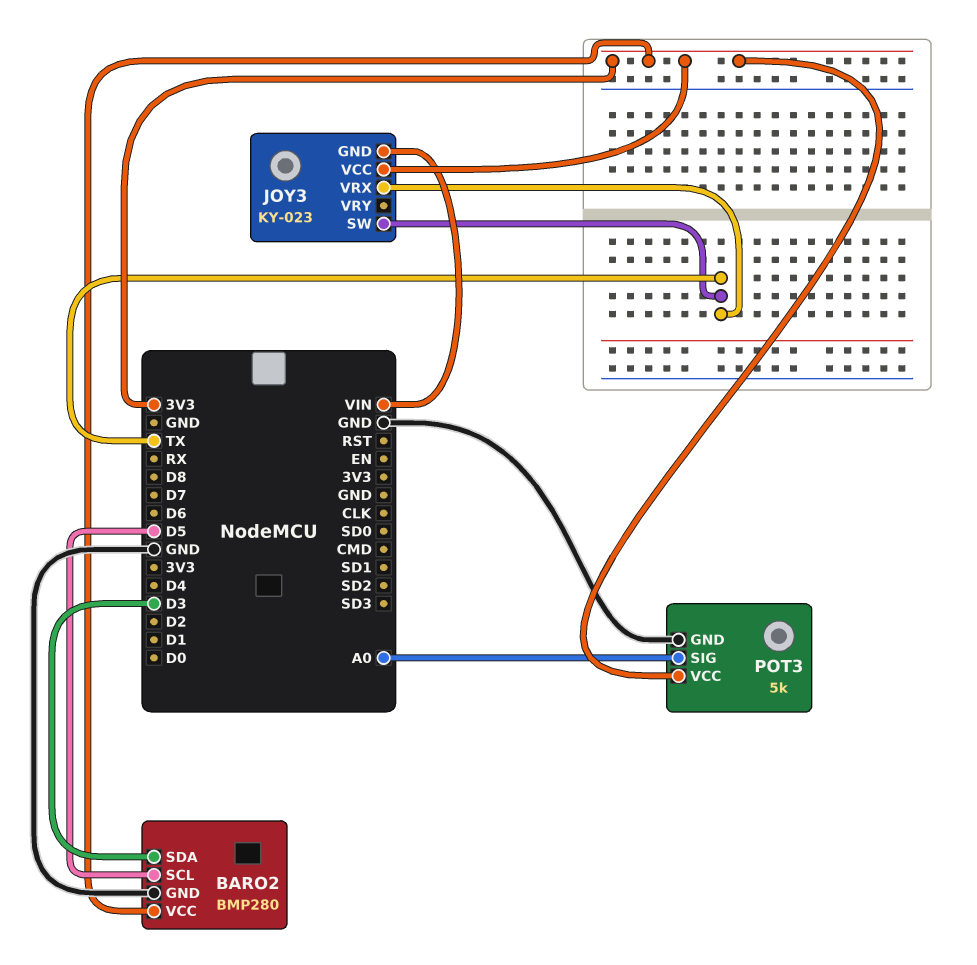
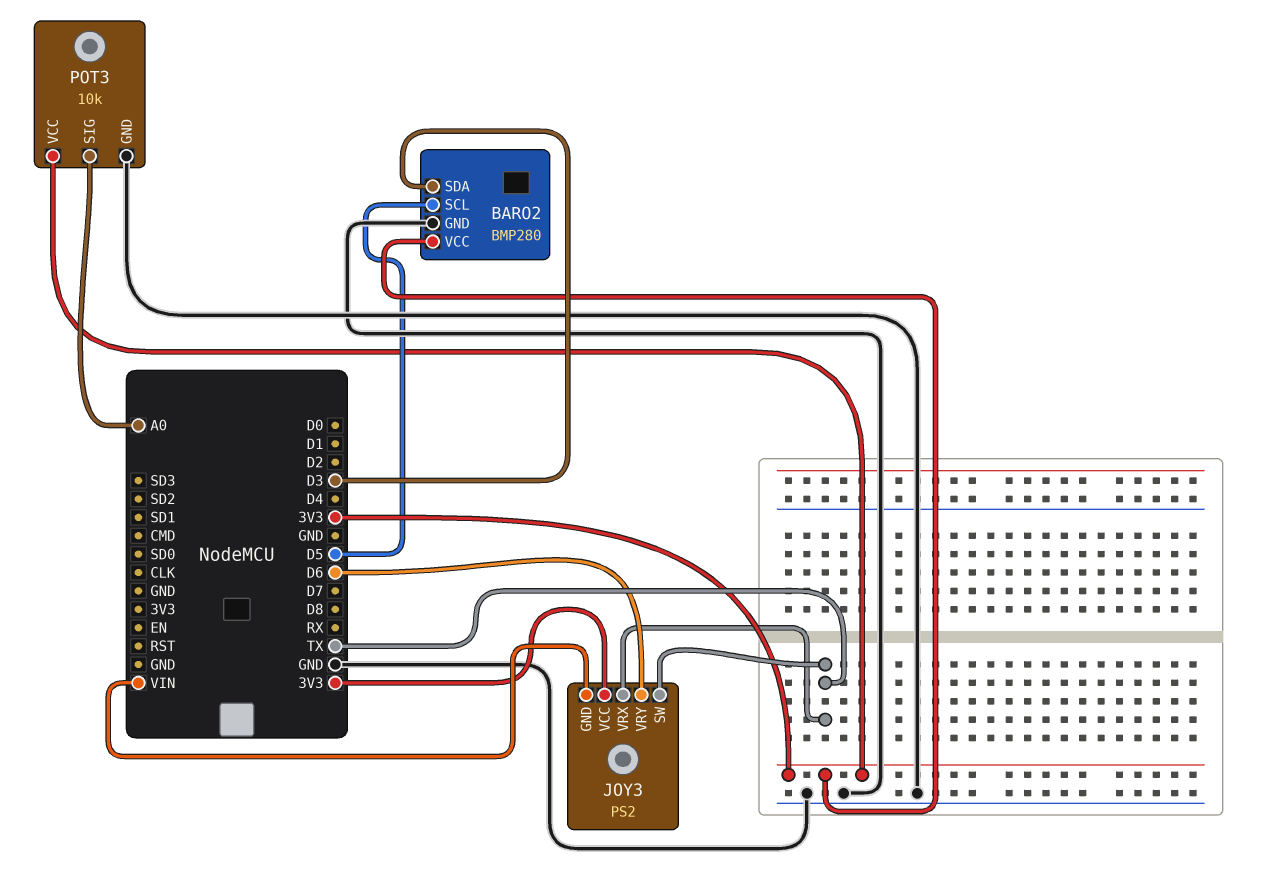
JOY3: KY-023 -> PS2
JOY3 pin VRY: none -> D6
POT3: 5k -> 10k

